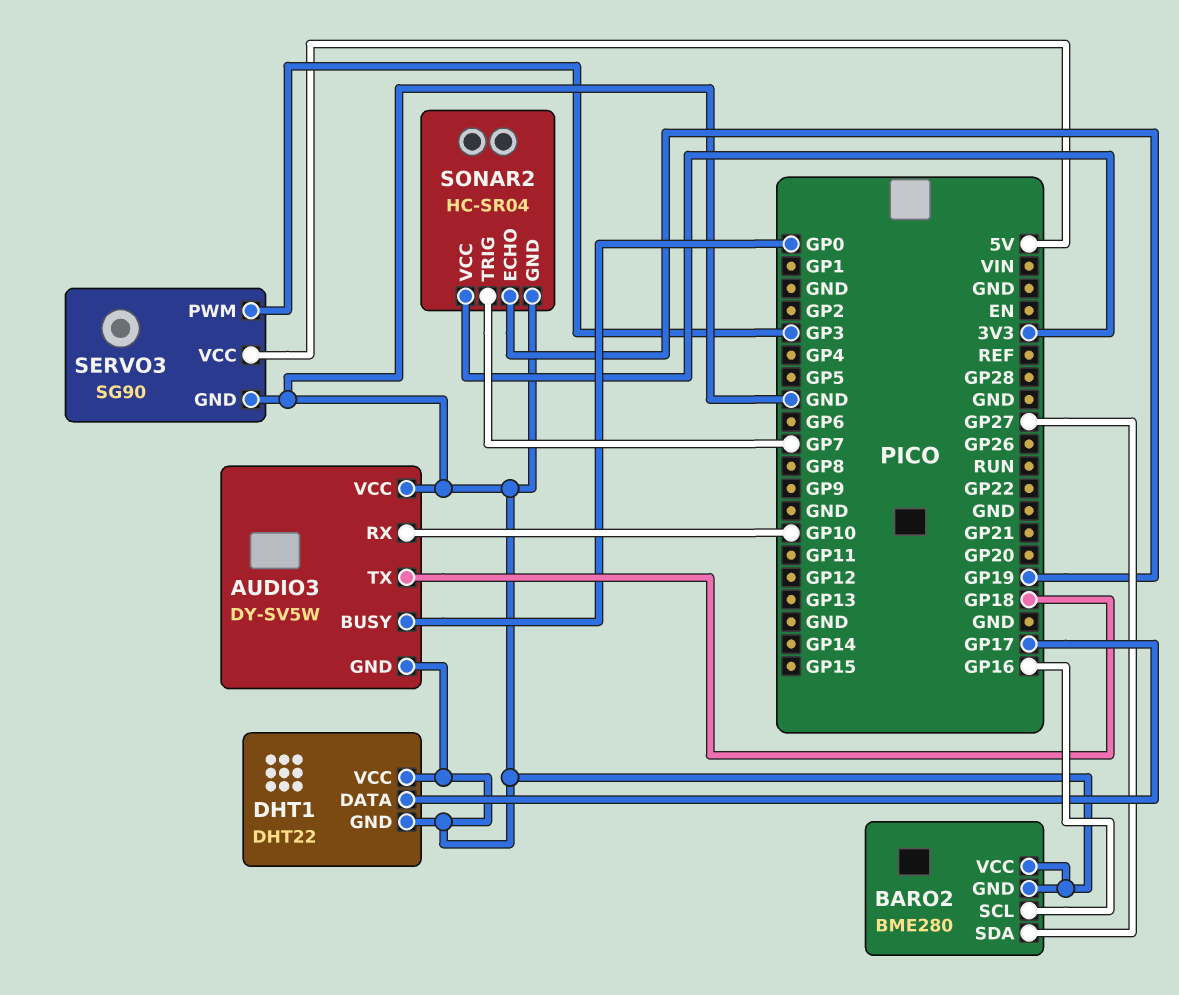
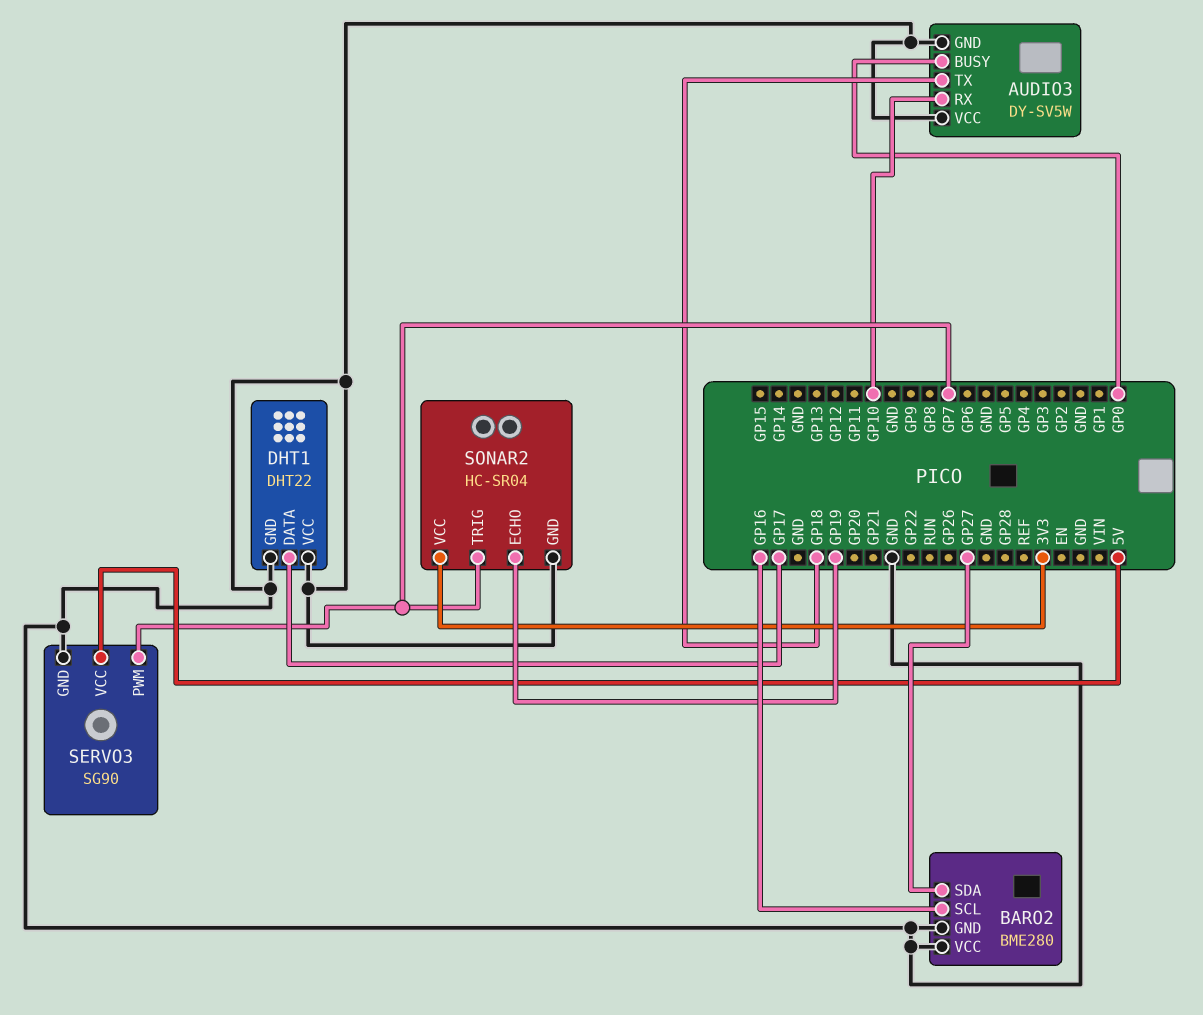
SERVO3 pin PWM: GP3 -> GP7

